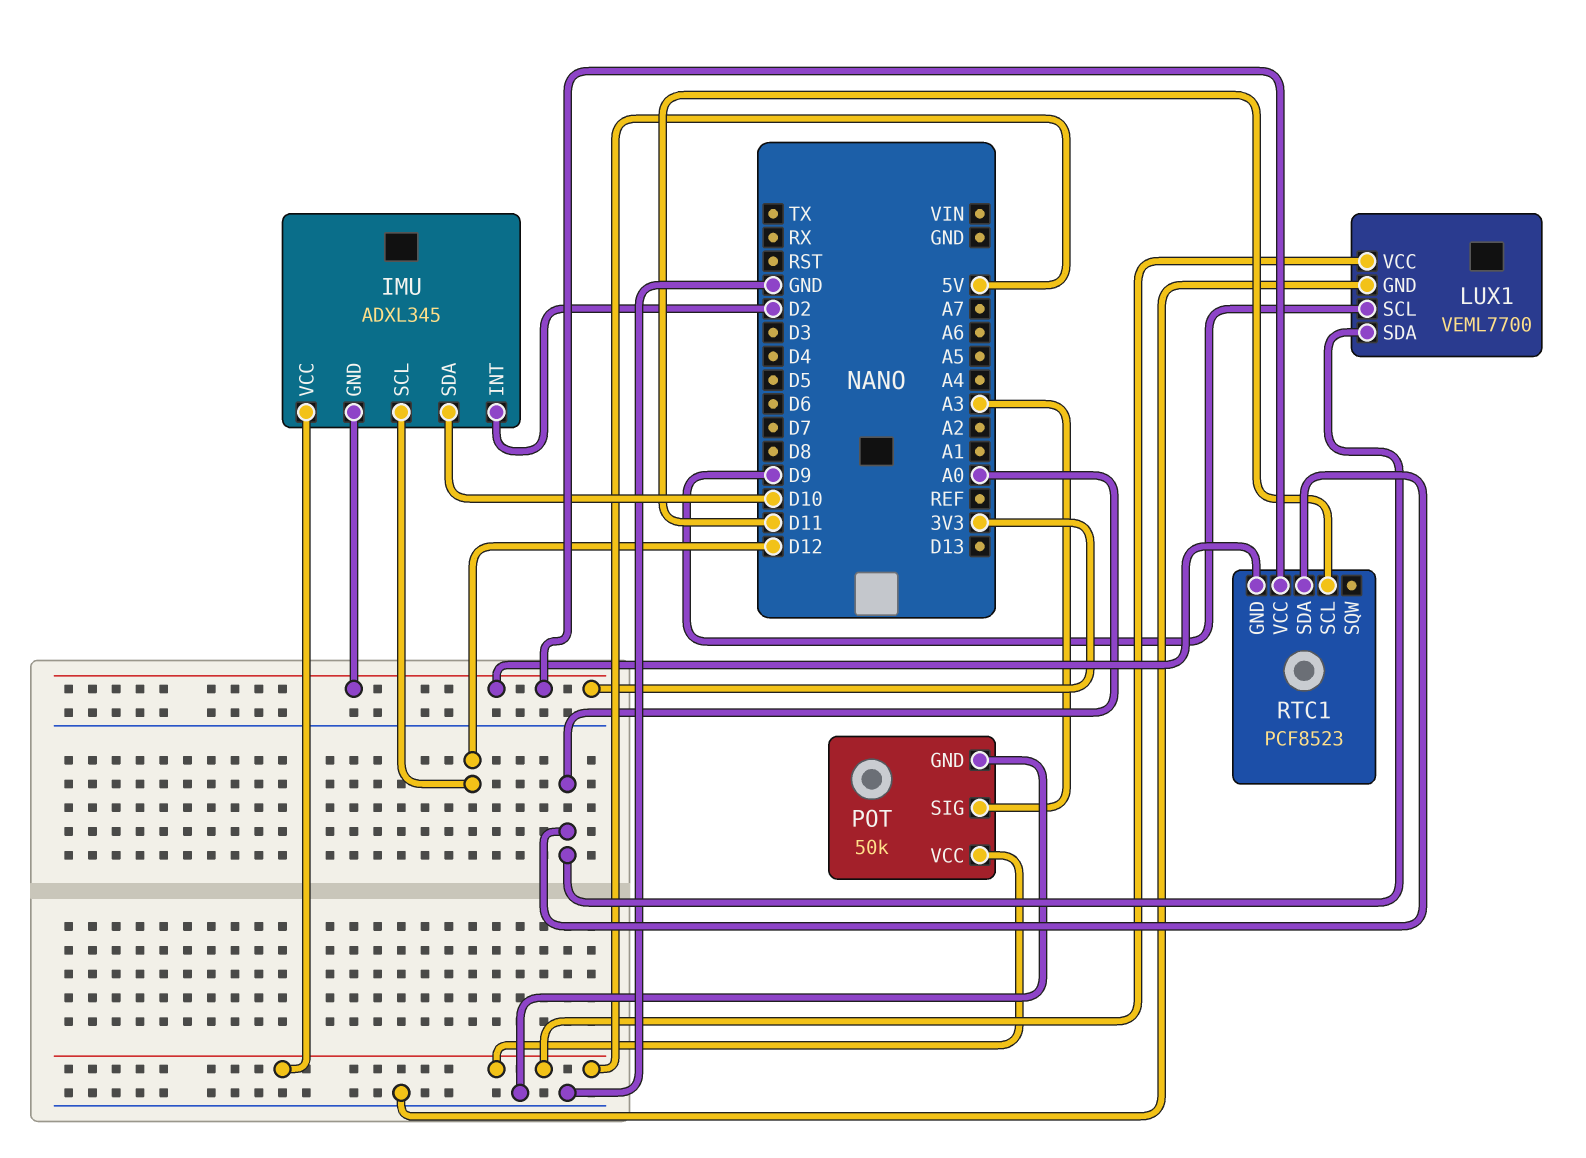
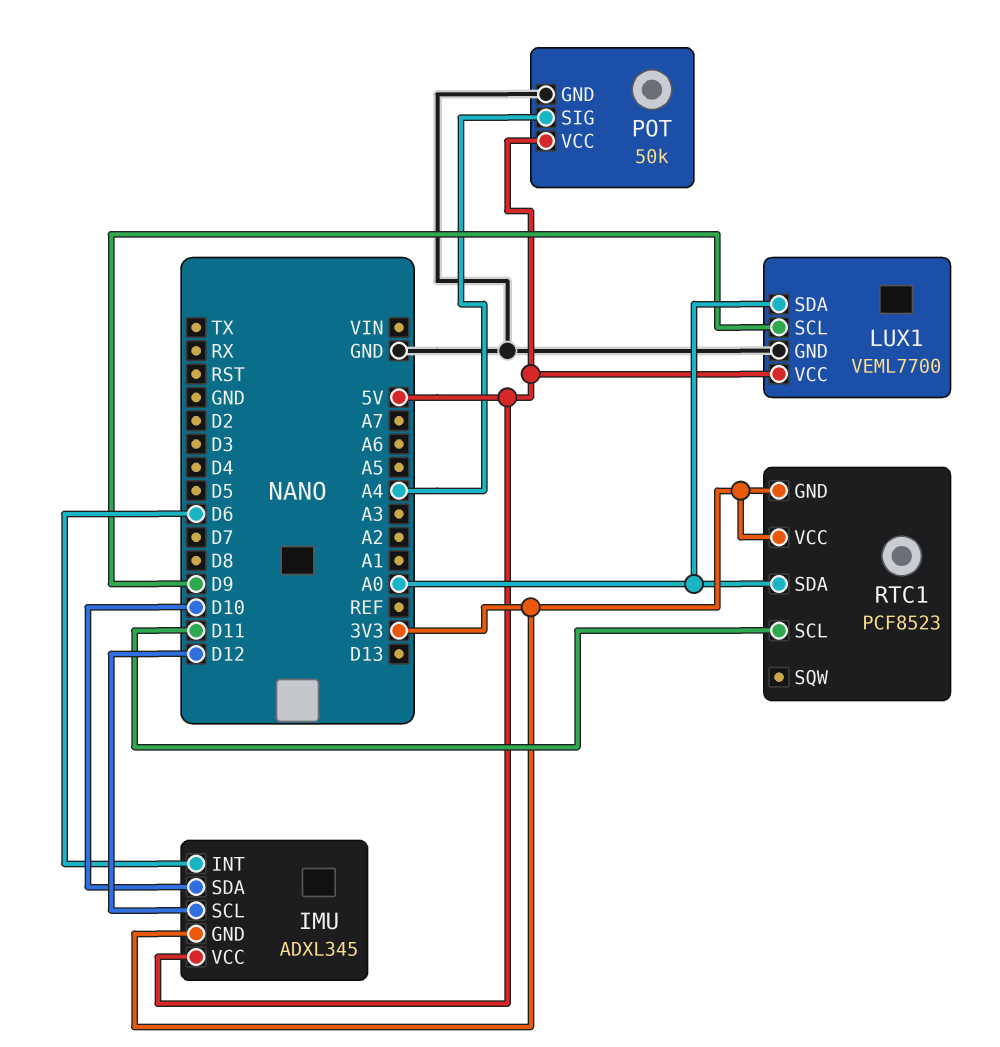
IMU pin INT: D2 -> D6
POT pin SIG: A3 -> A4

